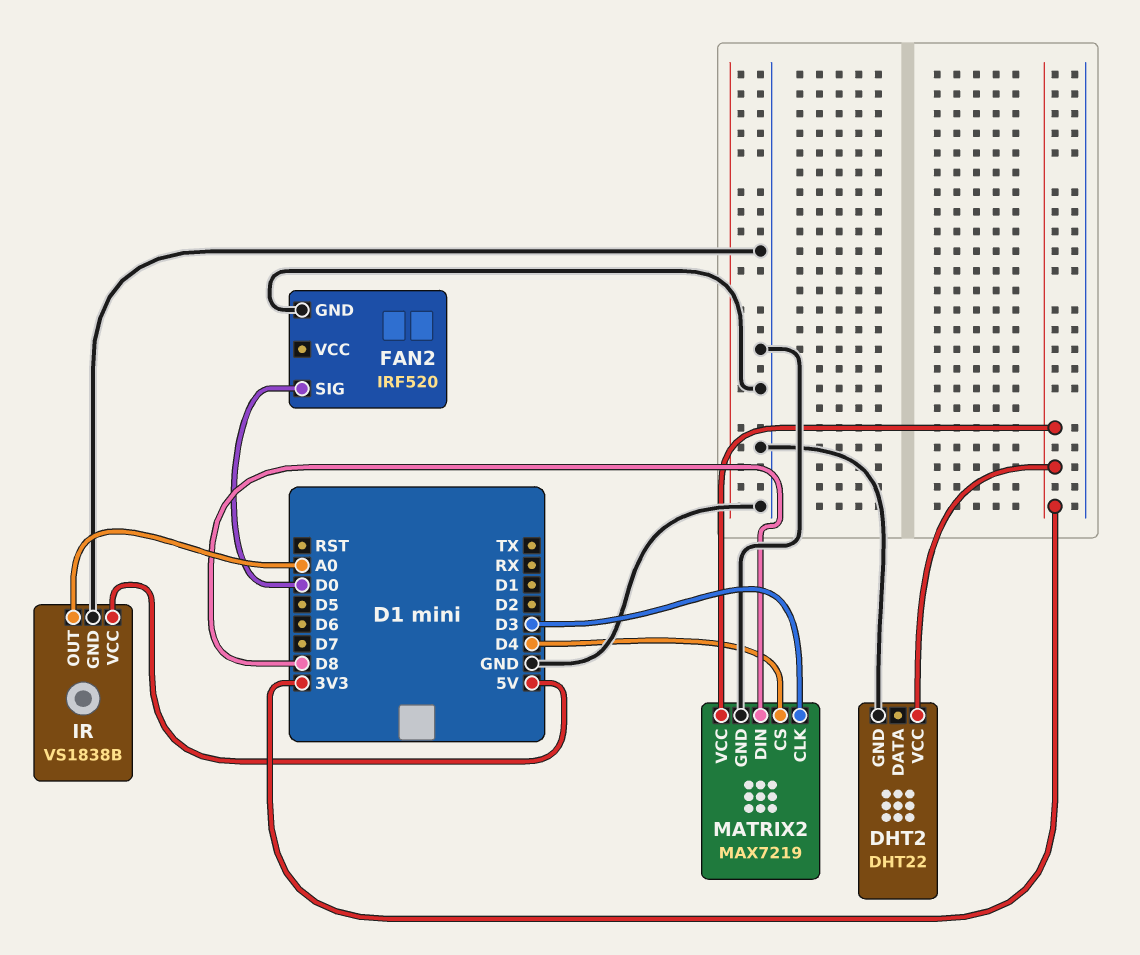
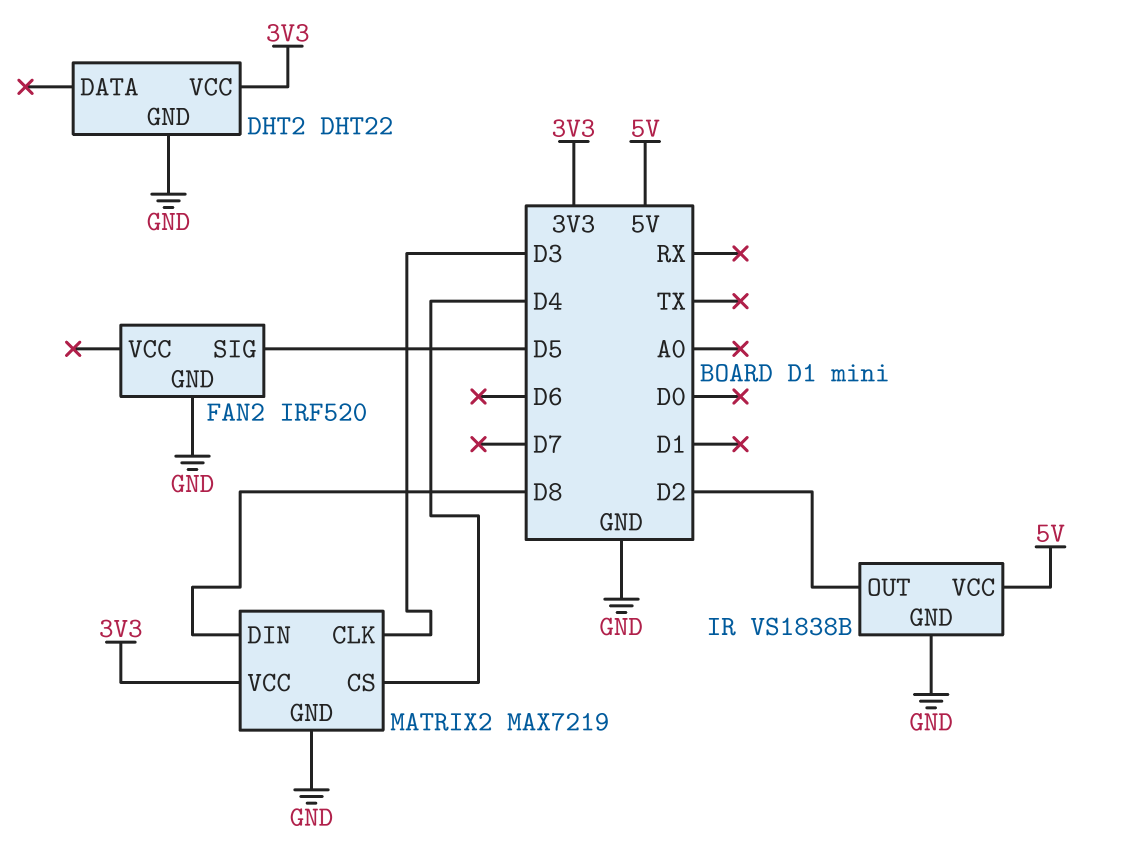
FAN2 pin SIG: D0 -> D5
IR pin OUT: A0 -> D2

